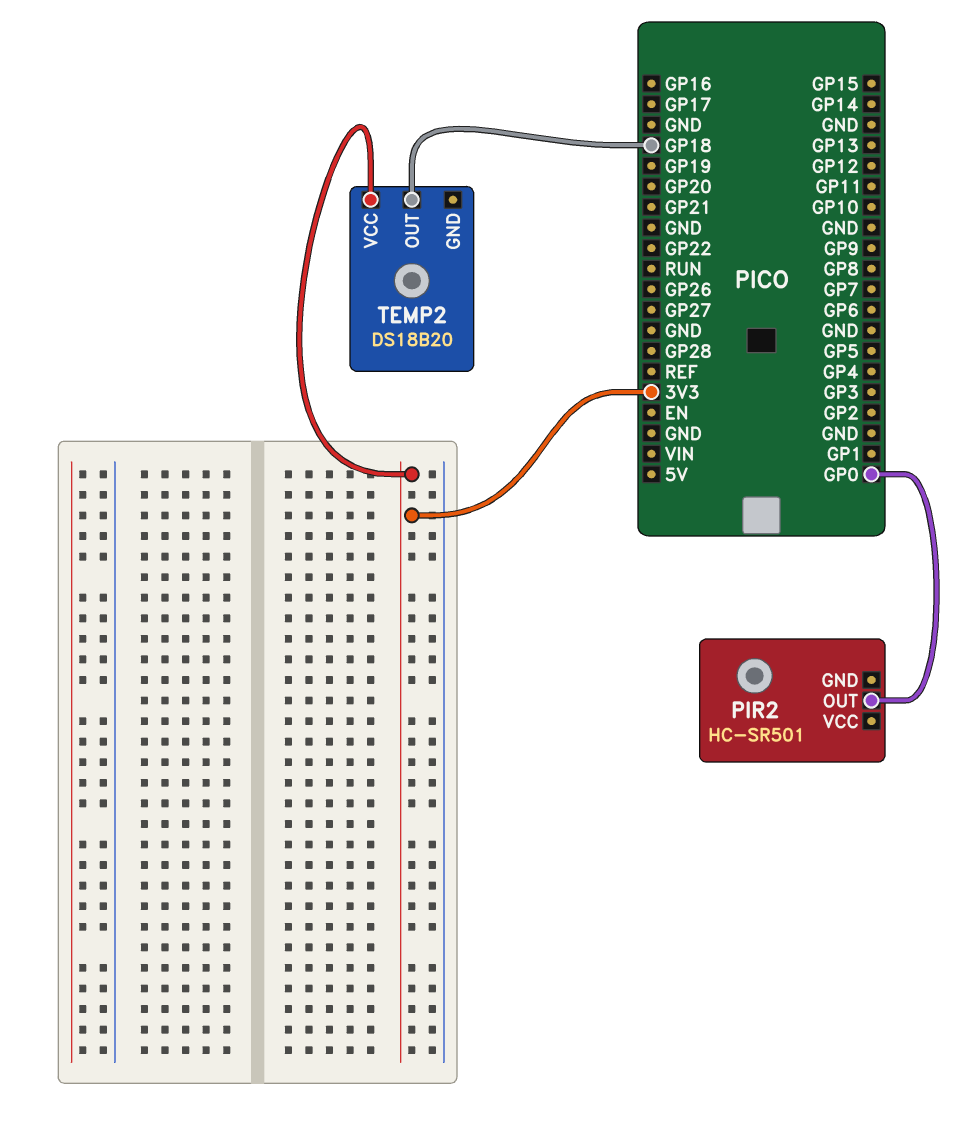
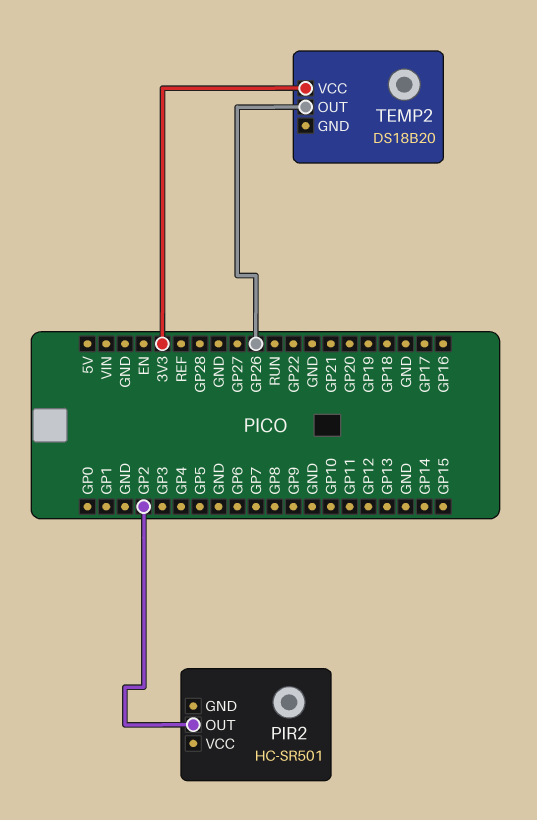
PIR2 pin OUT: GP0 -> GP2
TEMP2 pin OUT: GP18 -> GP26

